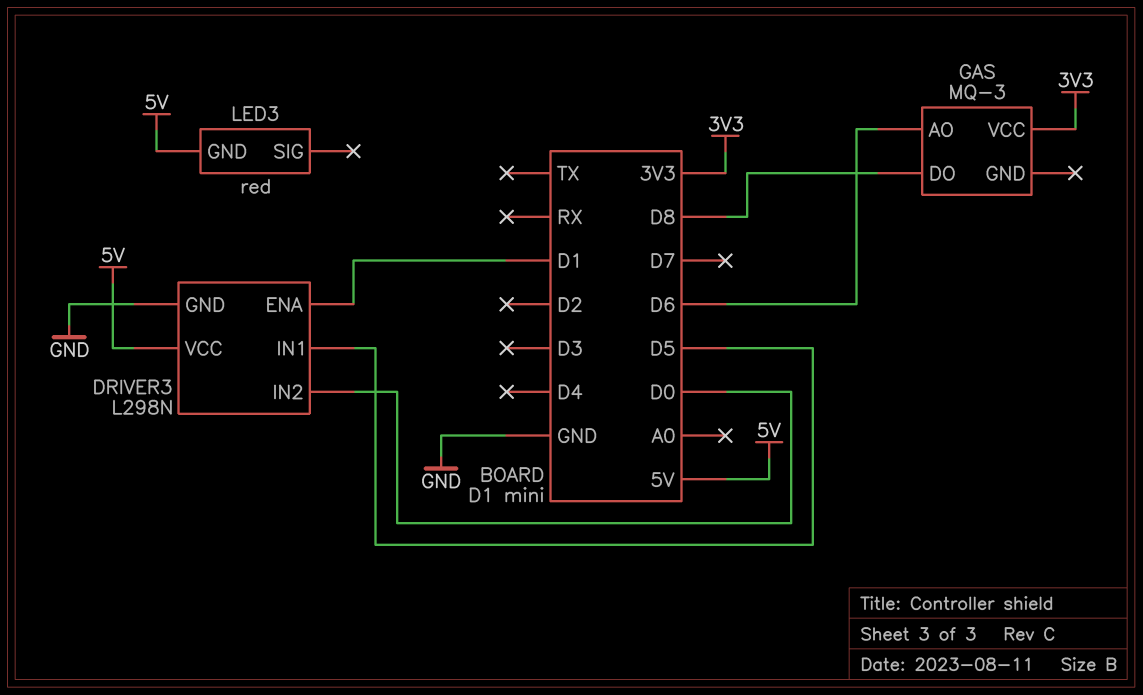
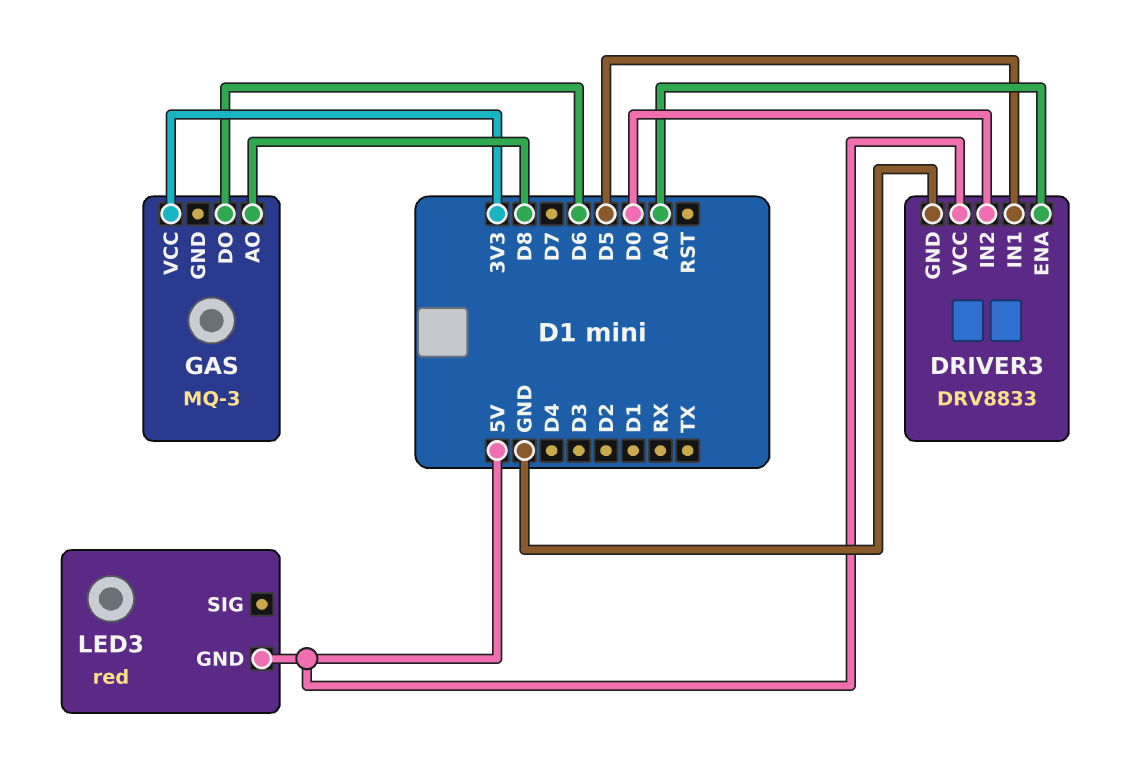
DRIVER3: L298N -> DRV8833
DRIVER3 pin ENA: D1 -> A0
GAS pin AO: D6 -> D8
GAS pin DO: D8 -> D6

